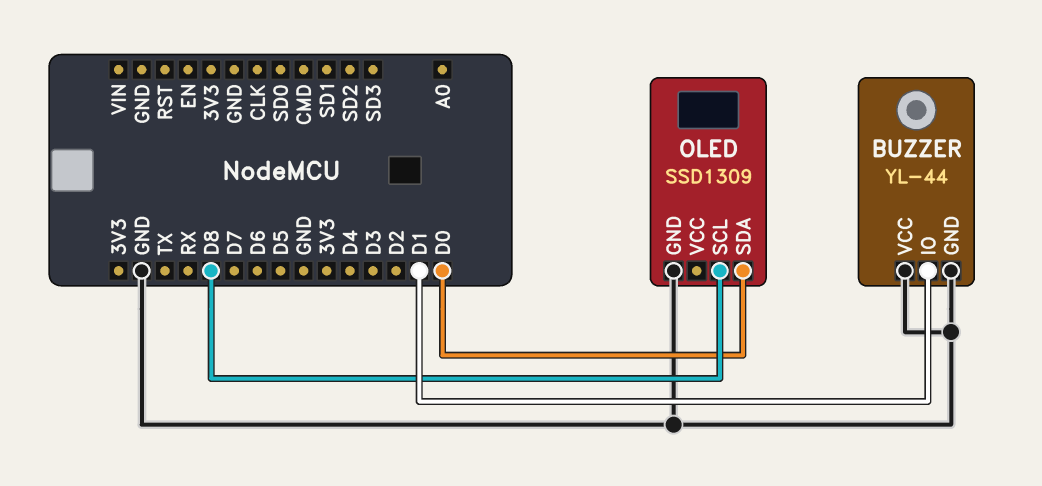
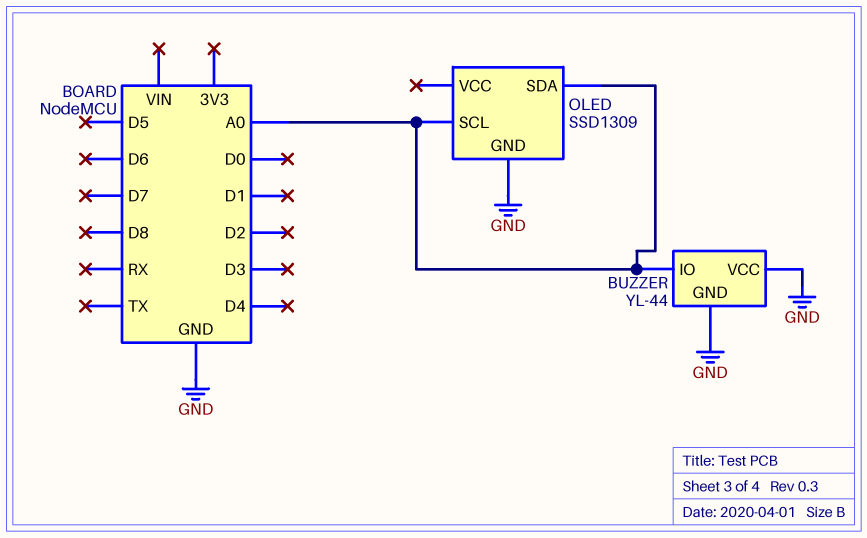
BUZZER pin IO: D1 -> A0
OLED pin SCL: D8 -> A0
OLED pin SDA: D0 -> A0

